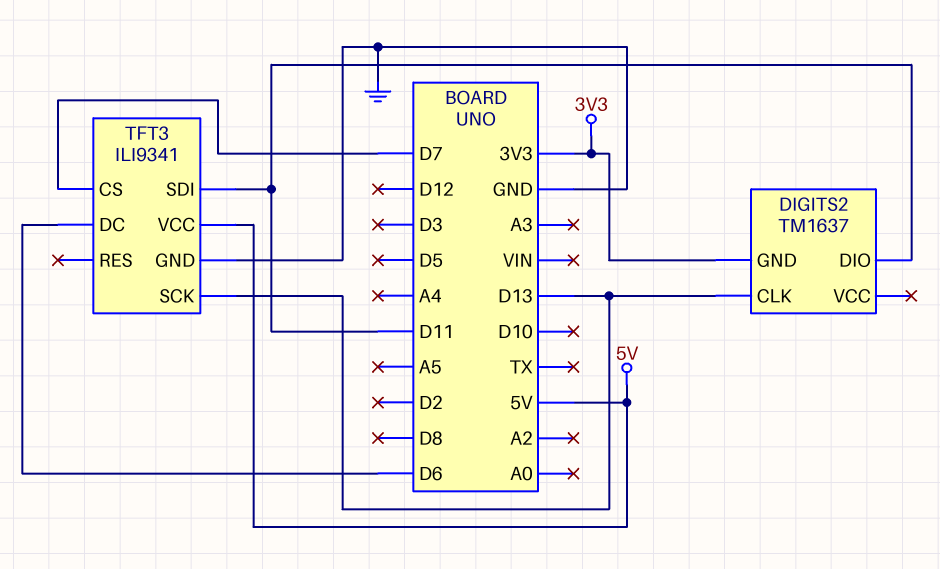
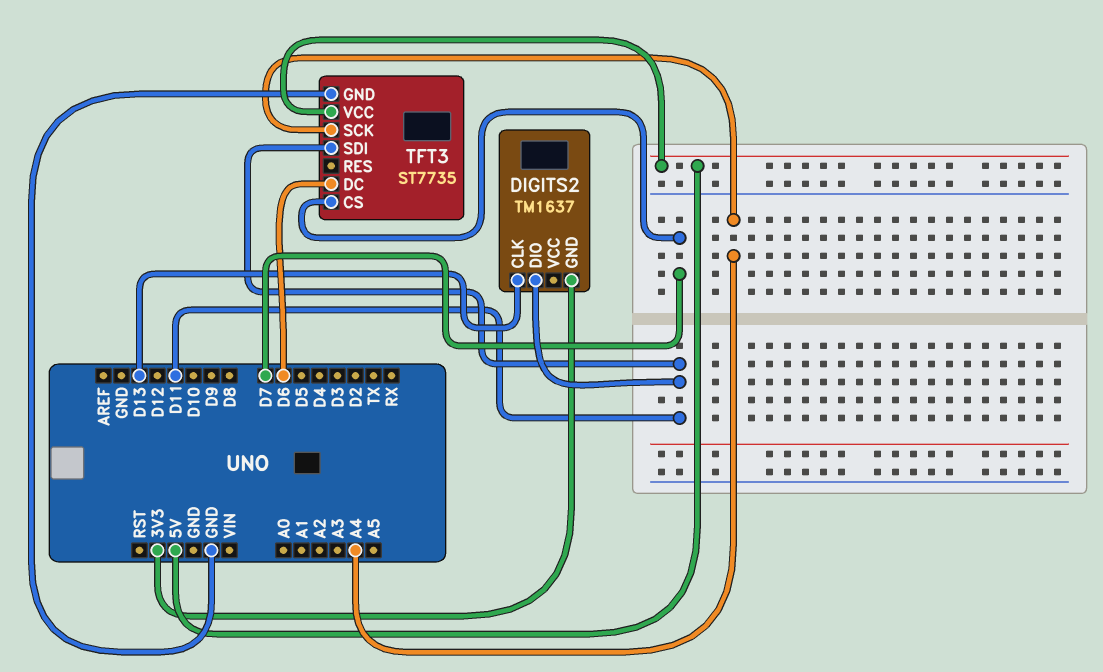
TFT3: ILI9341 -> ST7735
TFT3 pin SCK: D13 -> A4

